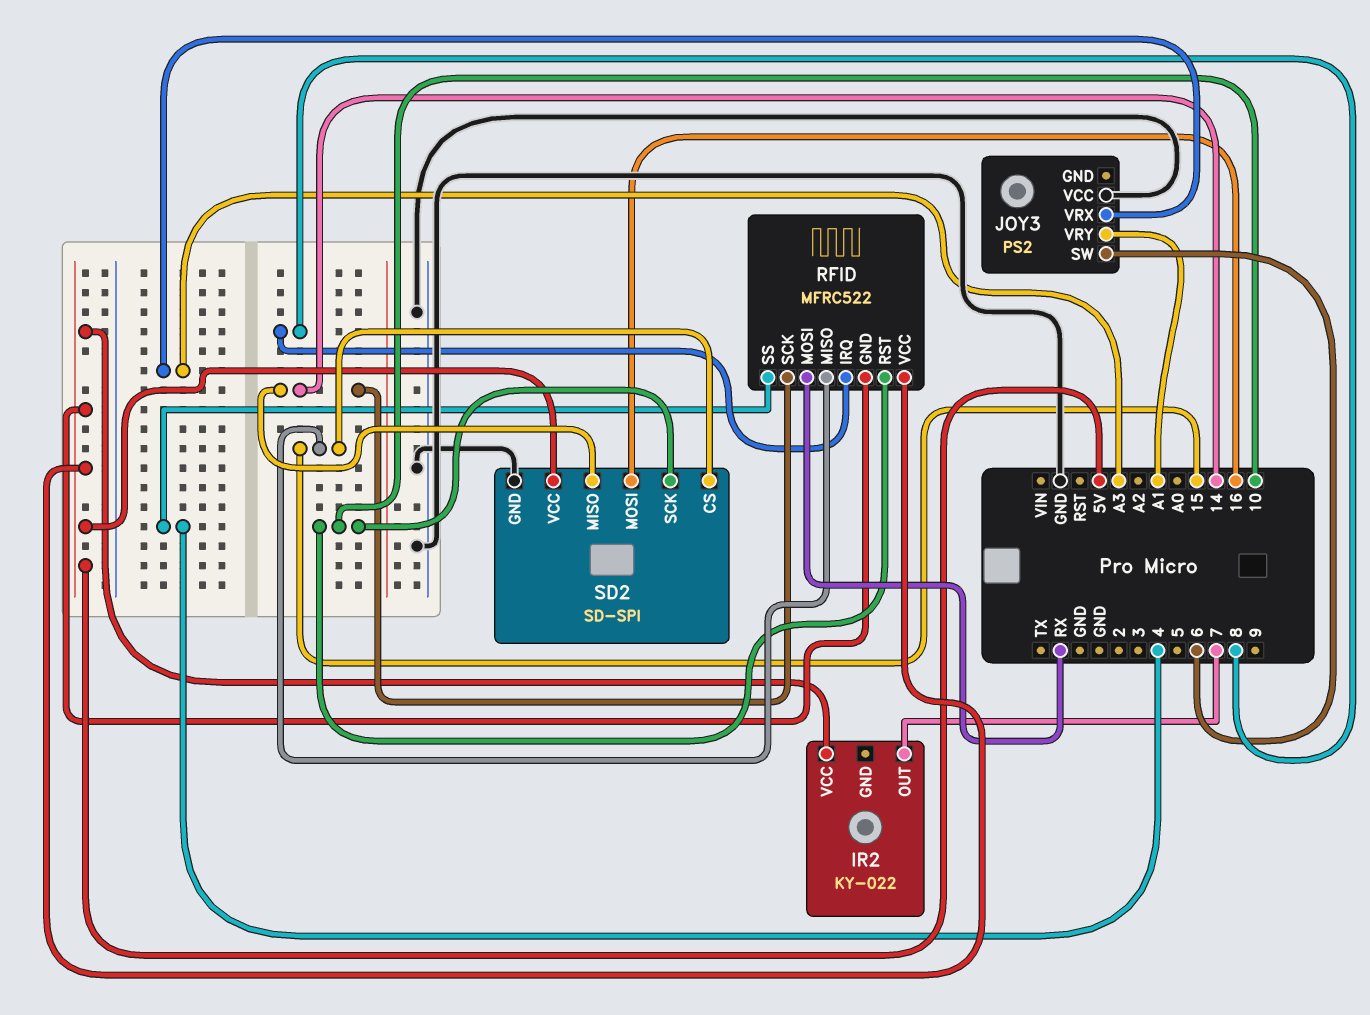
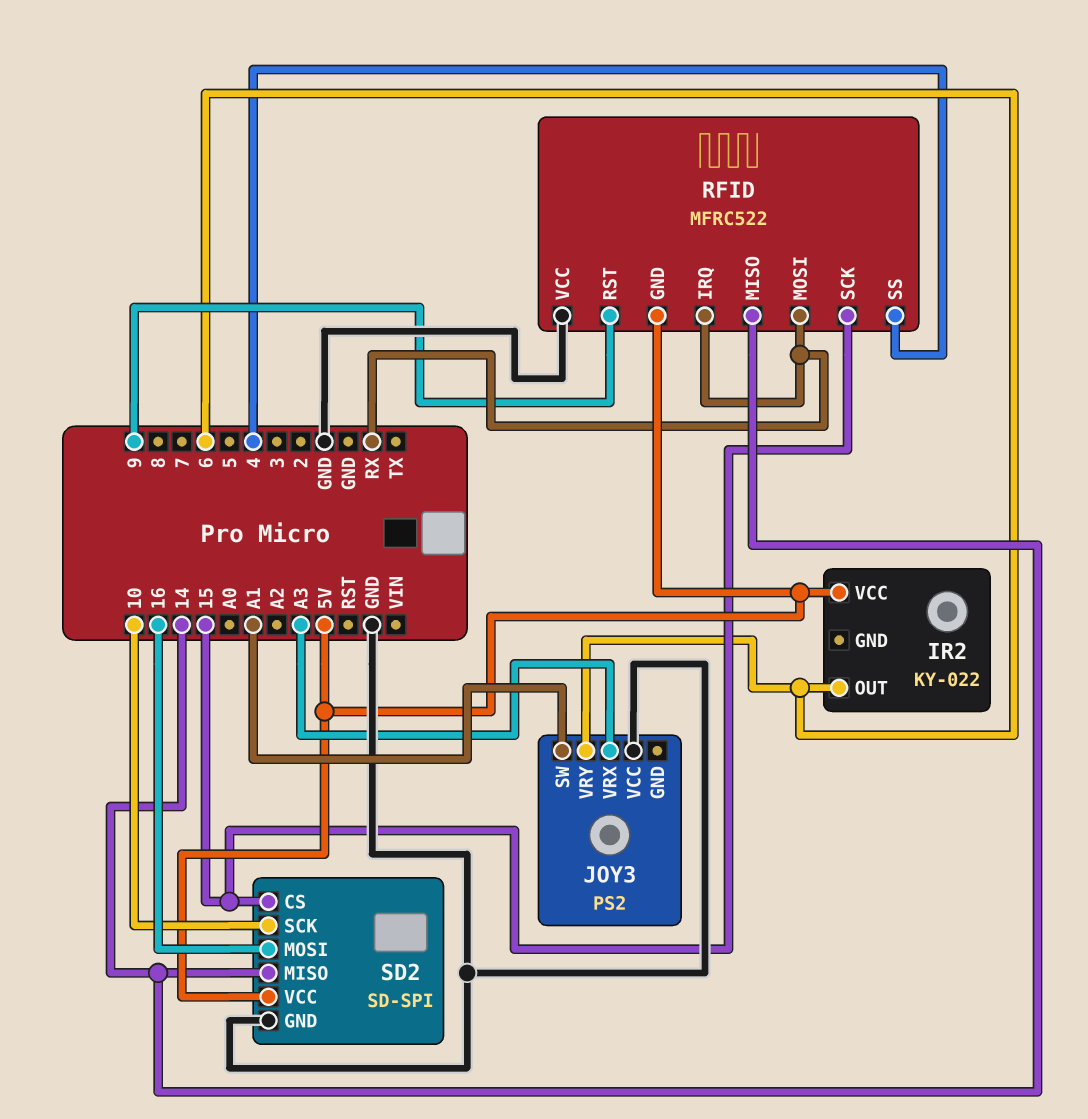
IR2 pin OUT: 7 -> 6
JOY3 pin SW: 6 -> A1
JOY3 pin VRY: A1 -> 6
RFID pin IRQ: 8 -> RX
RFID pin MISO: 15 -> 14
RFID pin RST: 10 -> 9
RFID pin SCK: 14 -> 15
RFID pin VCC: 5V -> GND

